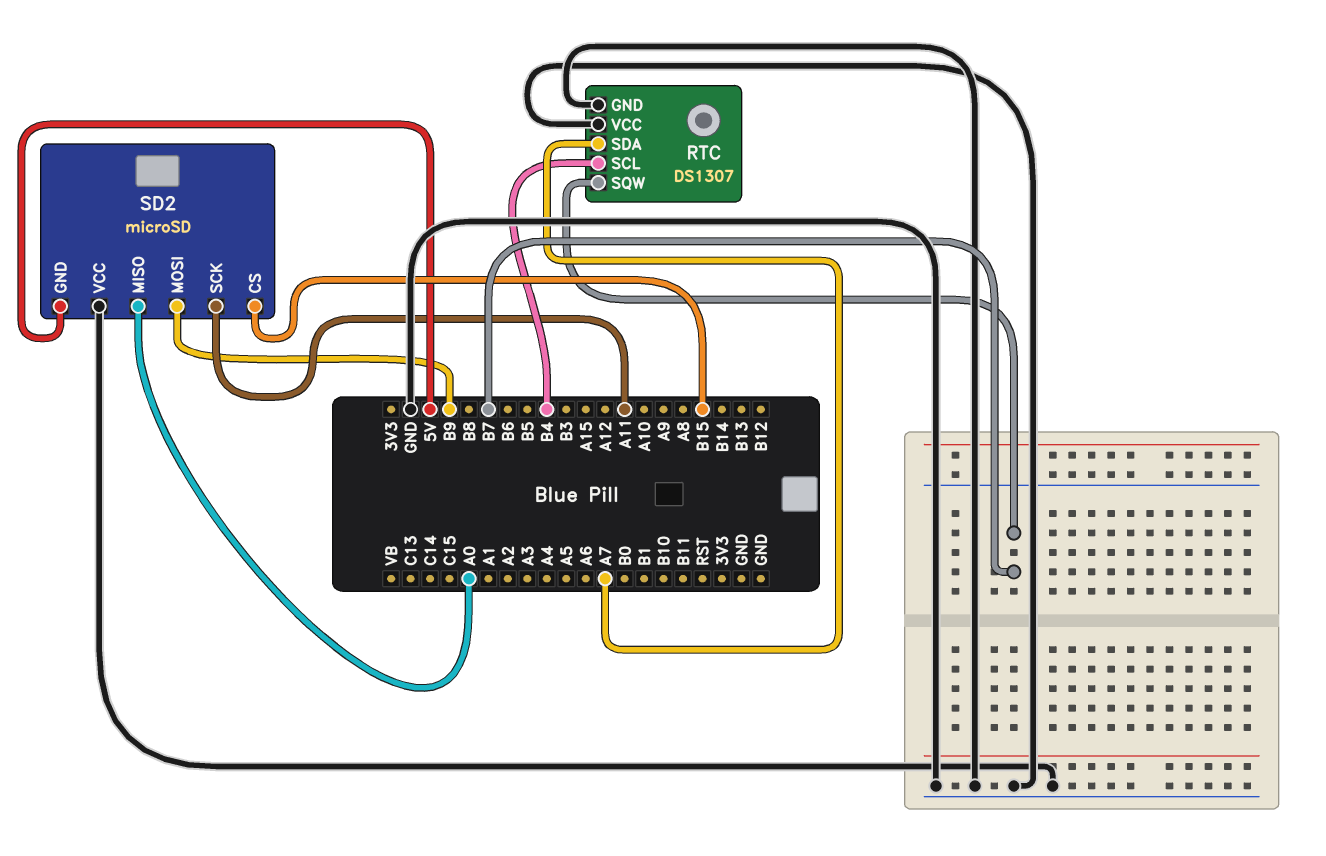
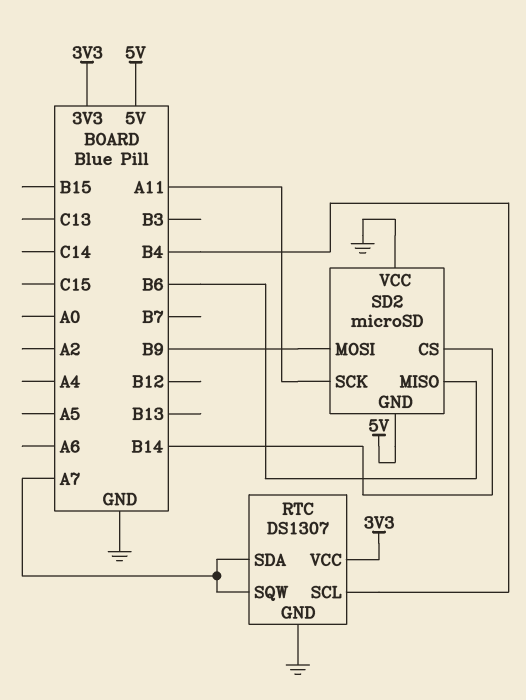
RTC pin SQW: B7 -> A7
RTC pin VCC: GND -> 3V3
SD2 pin CS: B15 -> B14
SD2 pin MISO: A0 -> B6

